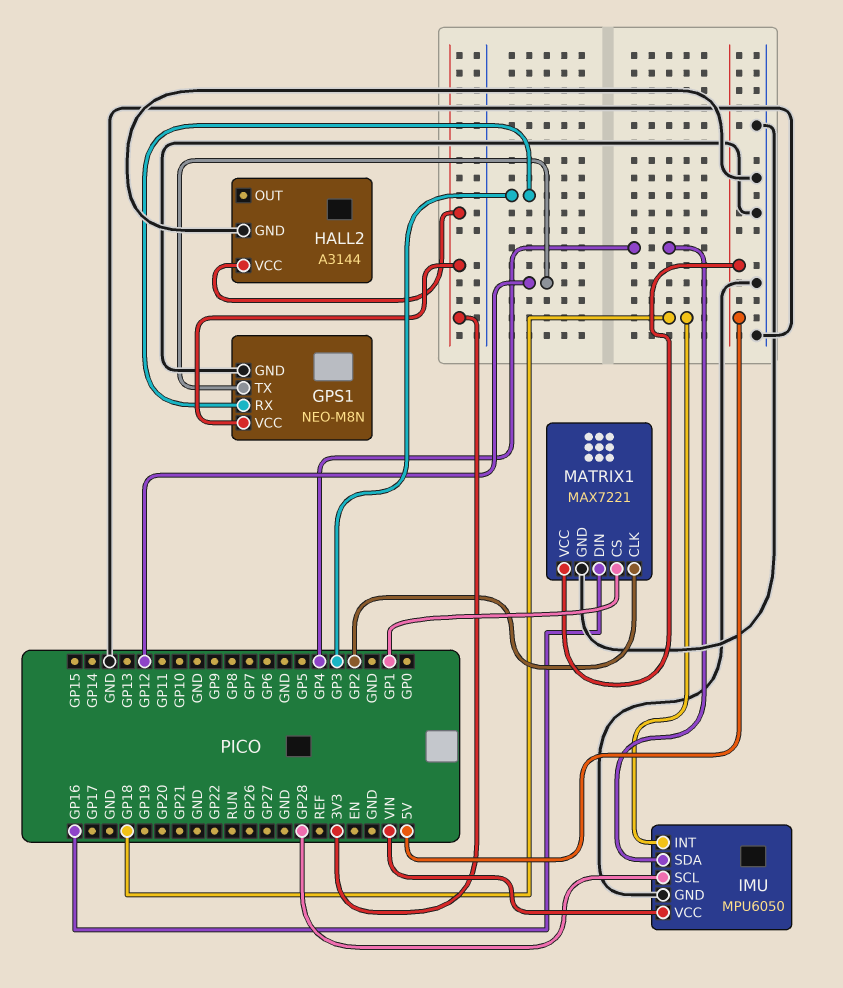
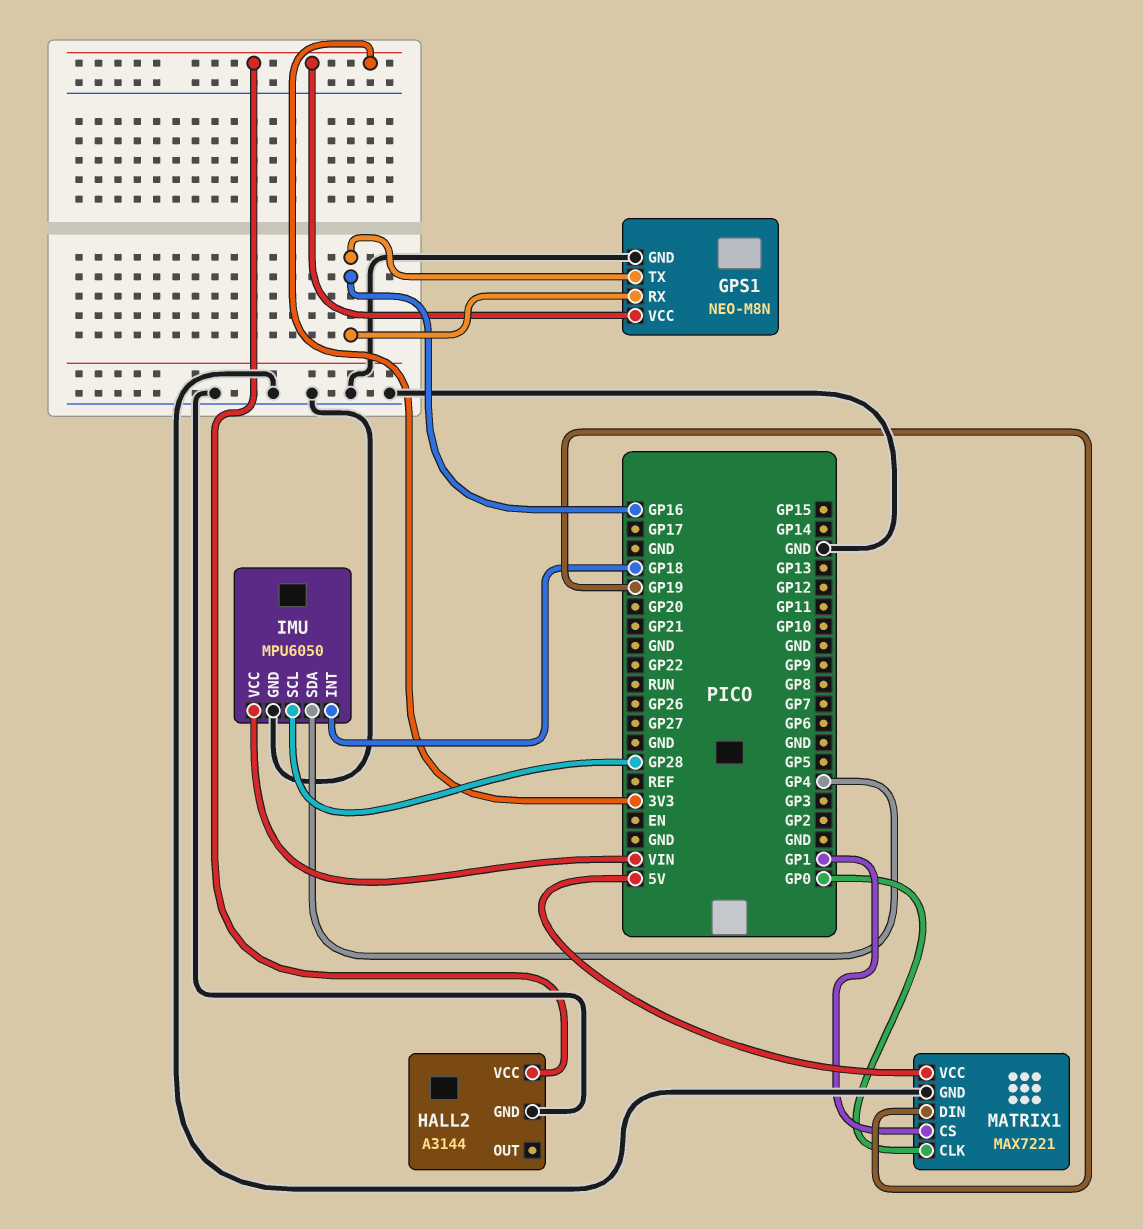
GPS1 pin RX: GP3 -> GP16
GPS1 pin TX: GP12 -> GP16
MATRIX1 pin CLK: GP2 -> GP0
MATRIX1 pin DIN: GP16 -> GP19

